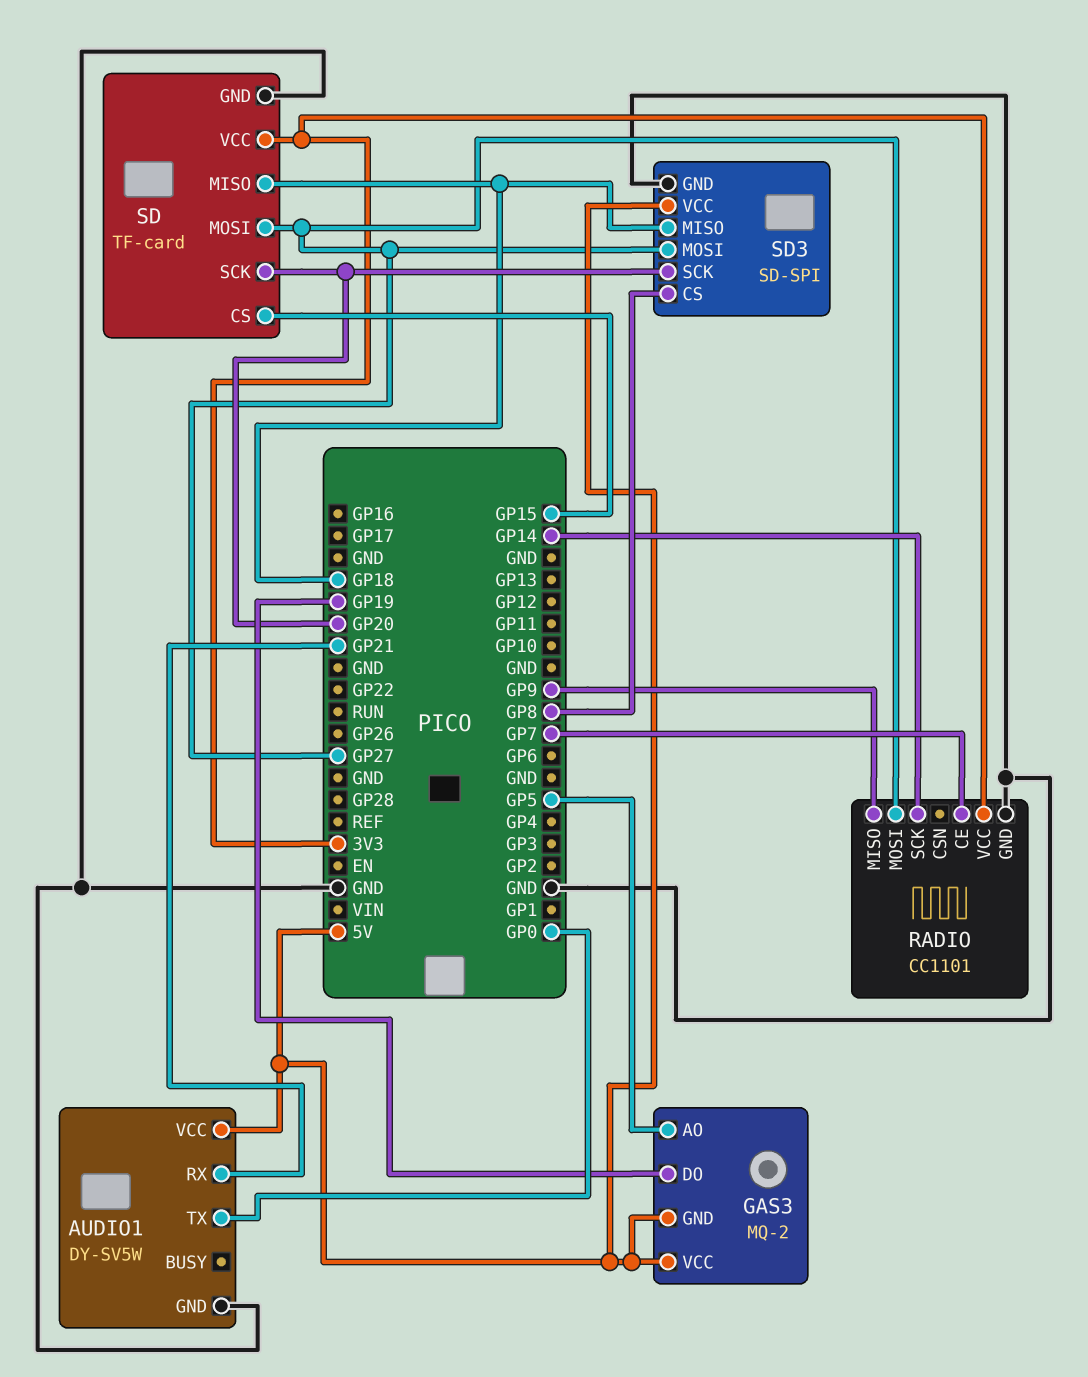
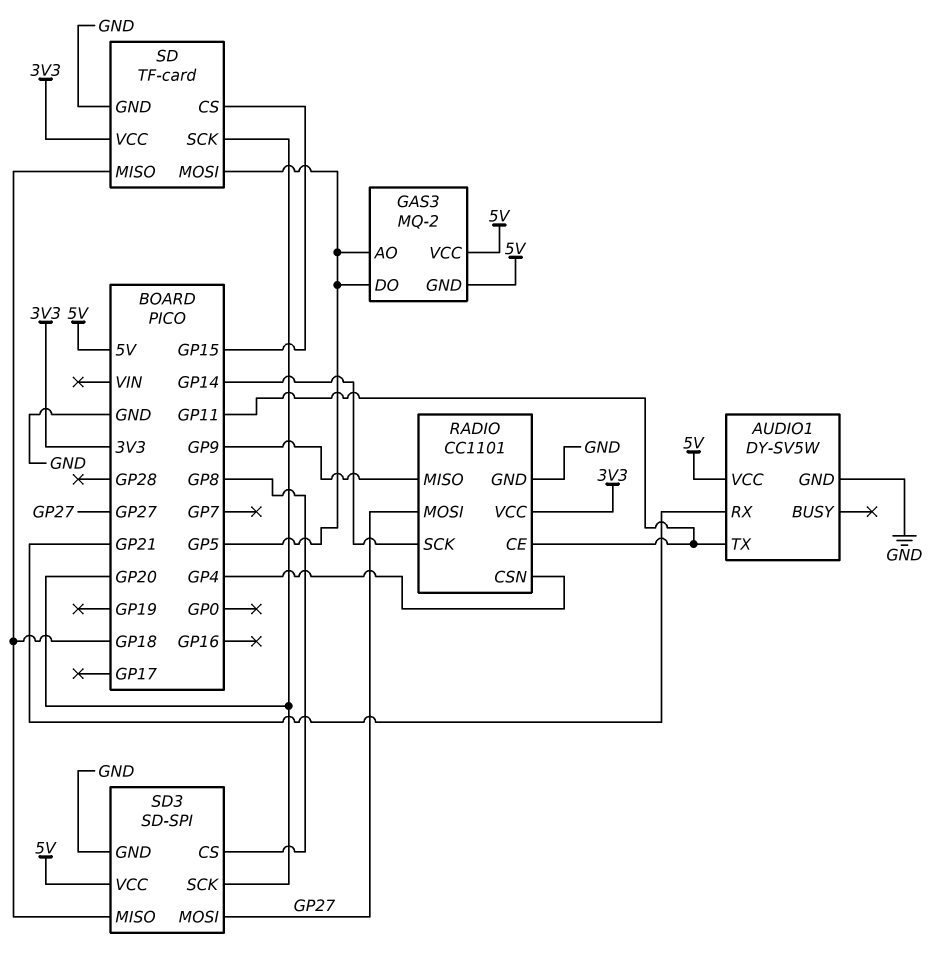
AUDIO1 pin TX: GP0 -> GP11
GAS3 pin DO: GP19 -> GP5
RADIO pin CE: GP7 -> GP11
RADIO pin CSN: none -> GP4
SD pin MOSI: GP27 -> GP5

